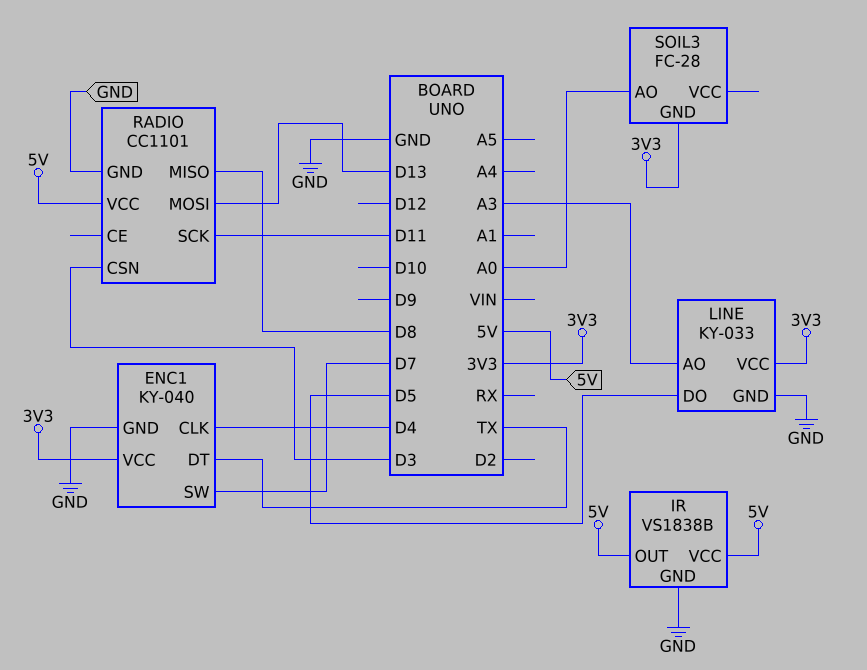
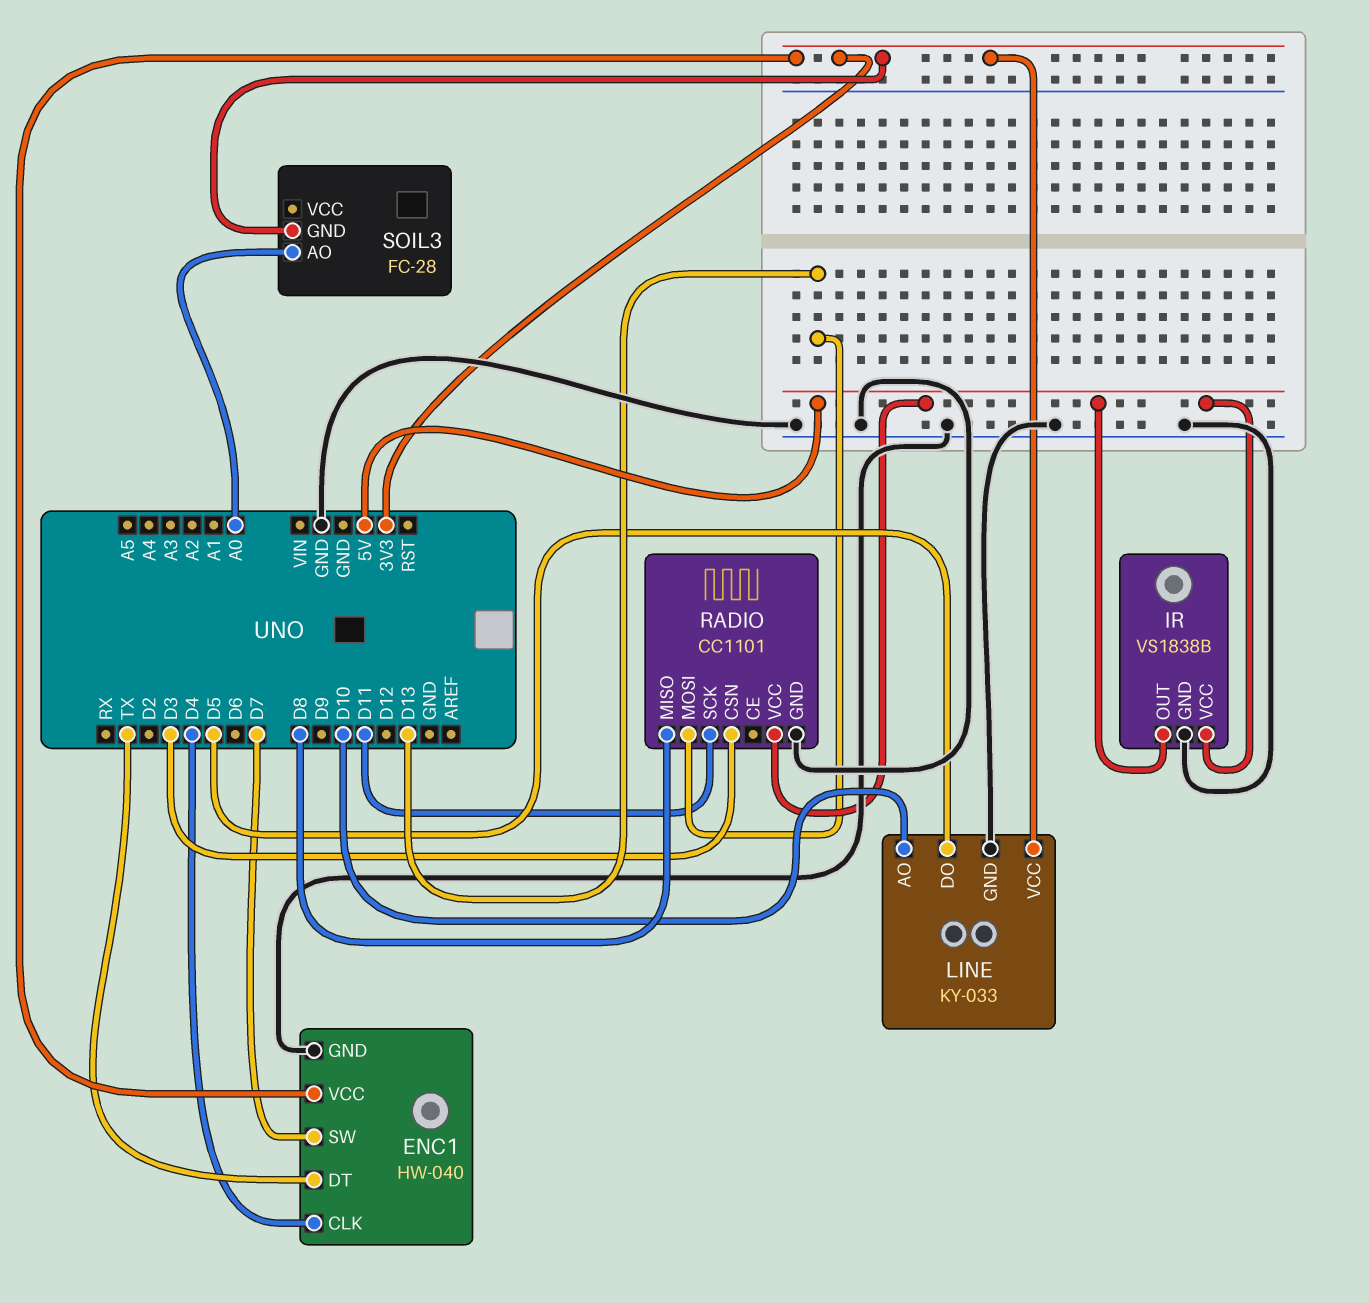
ENC1: KY-040 -> HW-040
LINE pin AO: A3 -> D10

